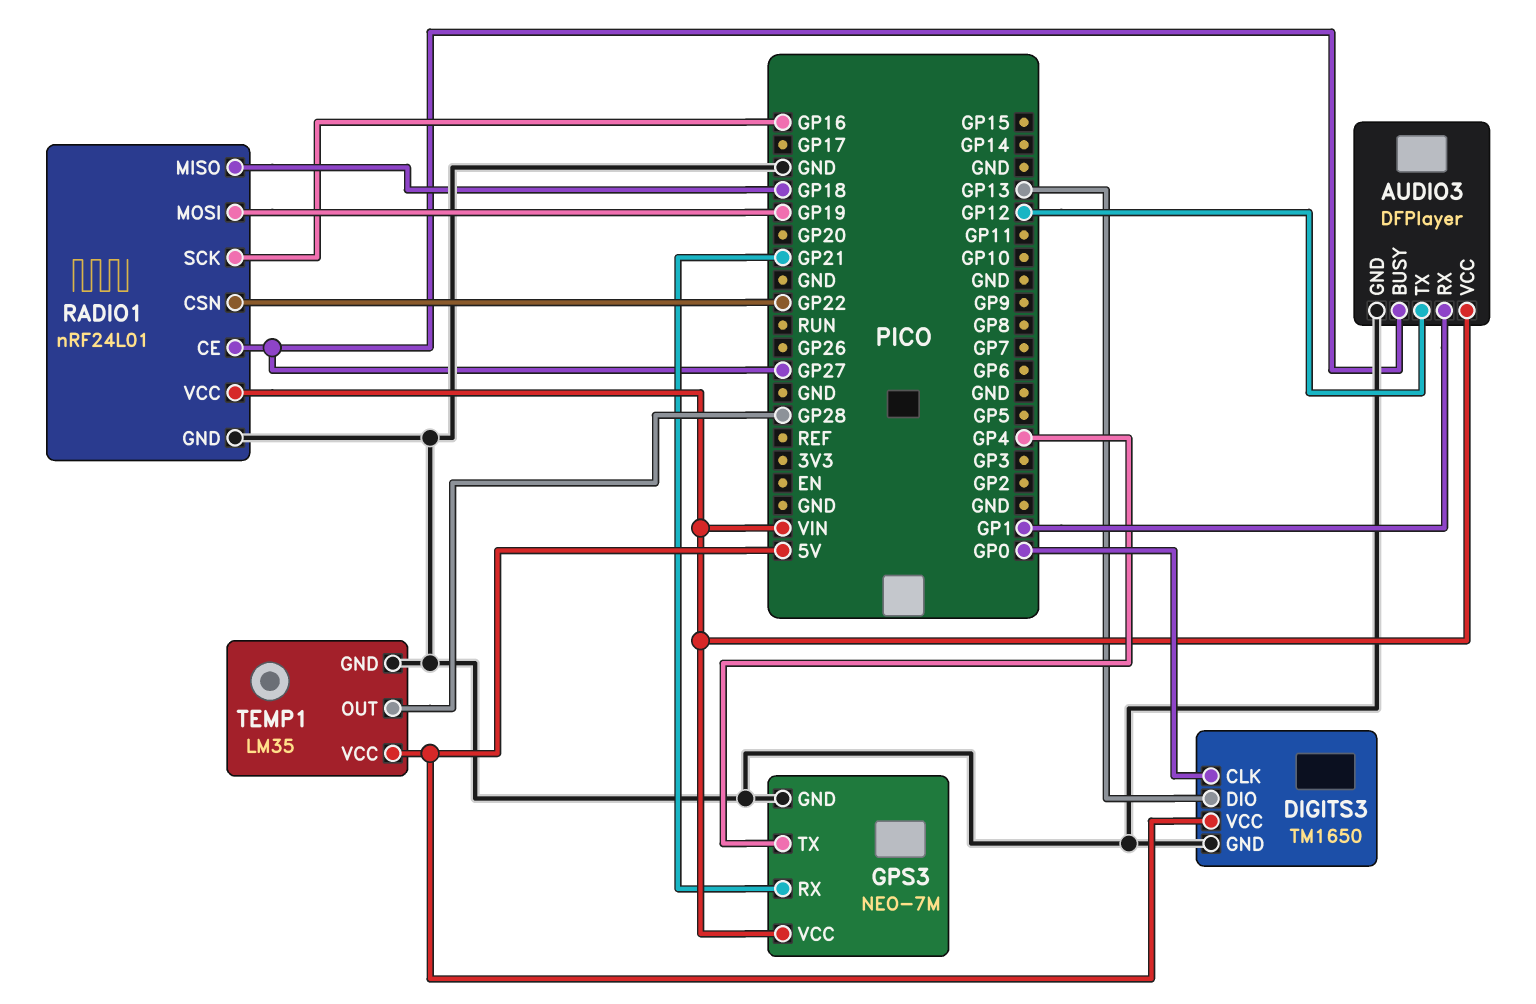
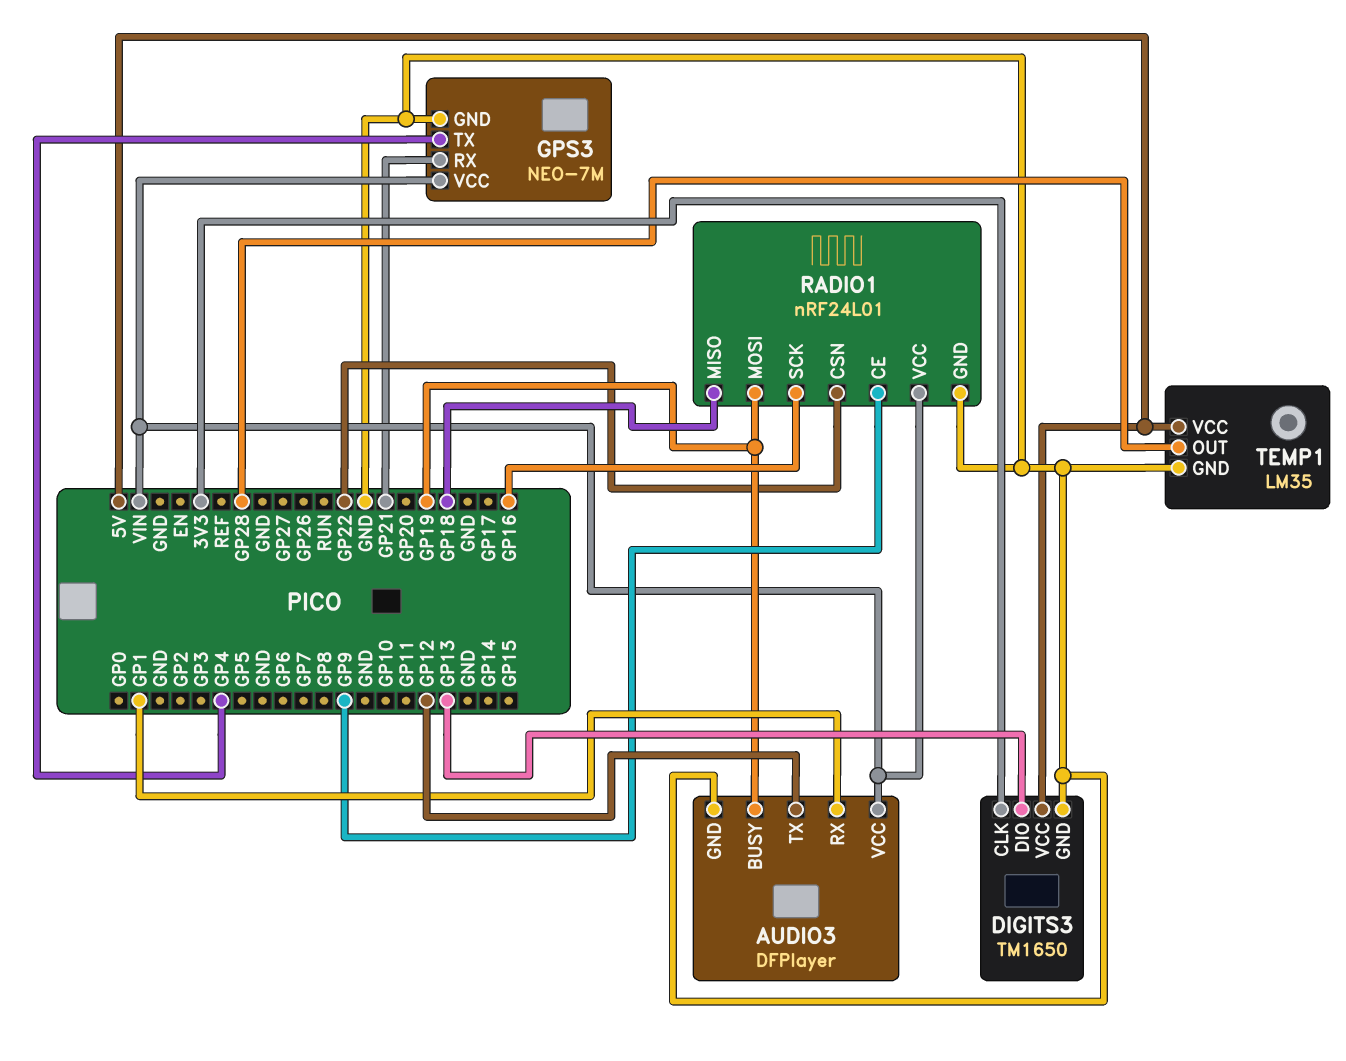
AUDIO3 pin BUSY: GP27 -> GP19
DIGITS3 pin CLK: GP0 -> 3V3
RADIO1 pin CE: GP27 -> GP9

